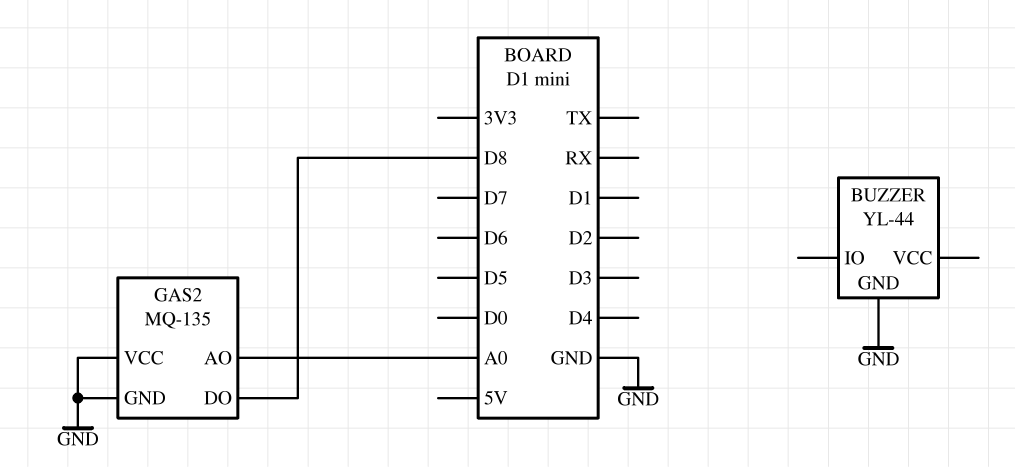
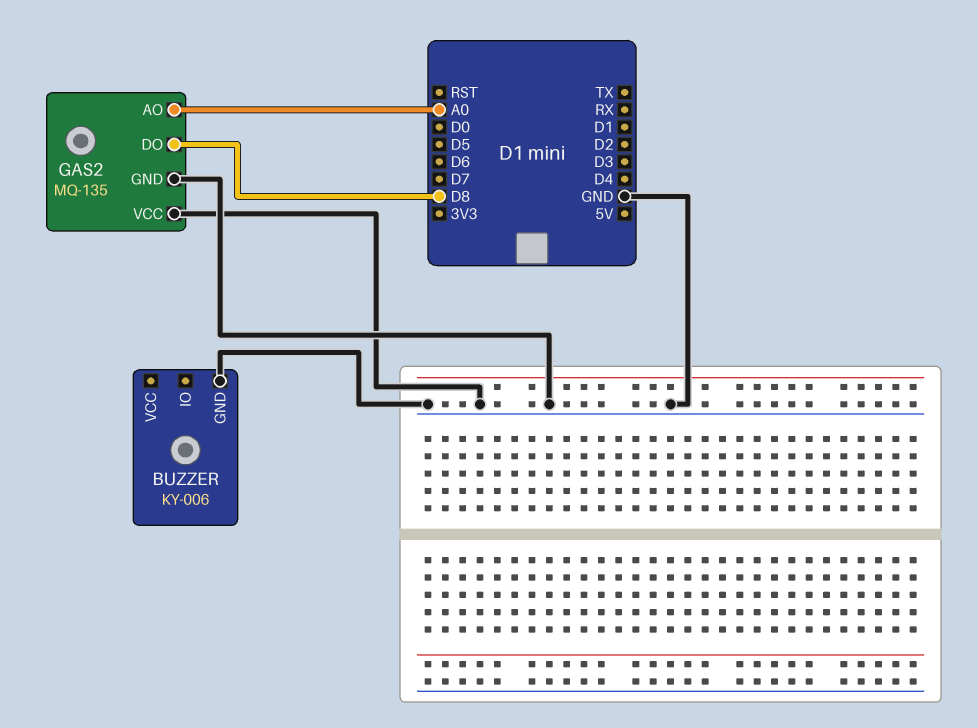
BUZZER: YL-44 -> KY-006

